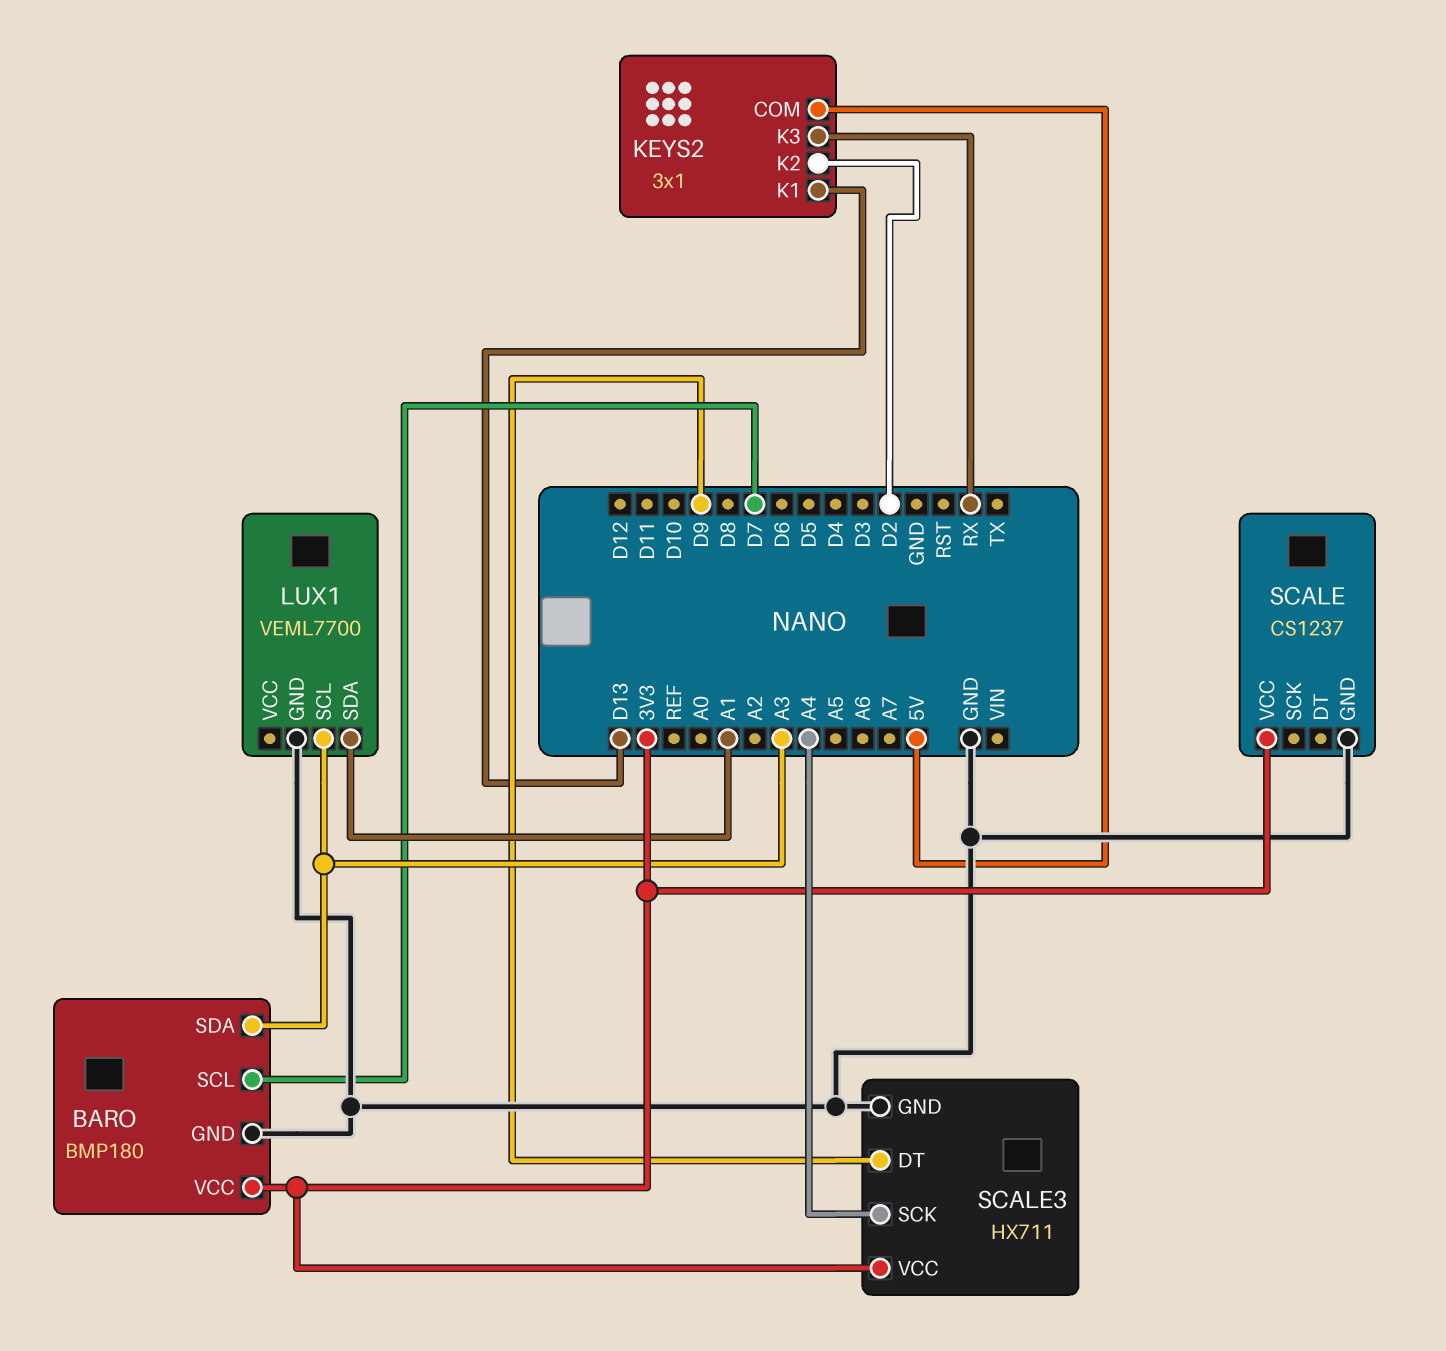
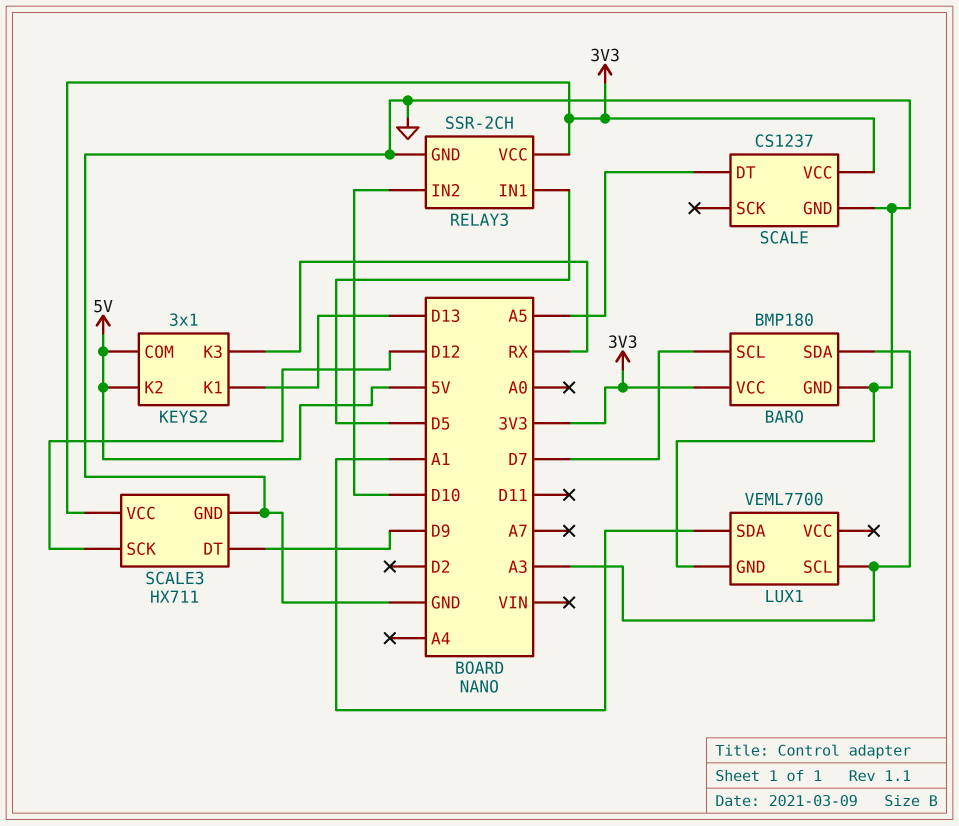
KEYS2 pin K2: D2 -> 5V
RELAY3: none -> SSR-2CH
RELAY3 pin GND: none -> GND
RELAY3 pin IN1: none -> D5
RELAY3 pin IN2: none -> D10
RELAY3 pin VCC: none -> 3V3
SCALE pin DT: none -> A5
SCALE3 pin SCK: A4 -> D12

